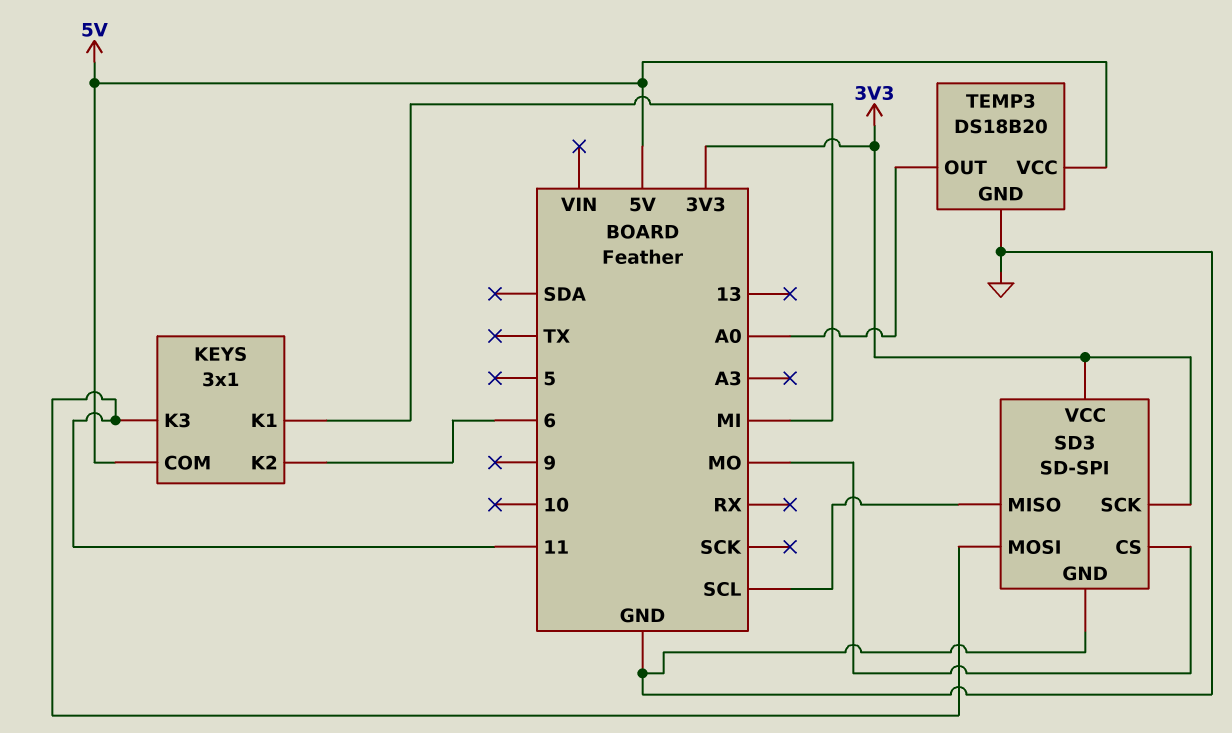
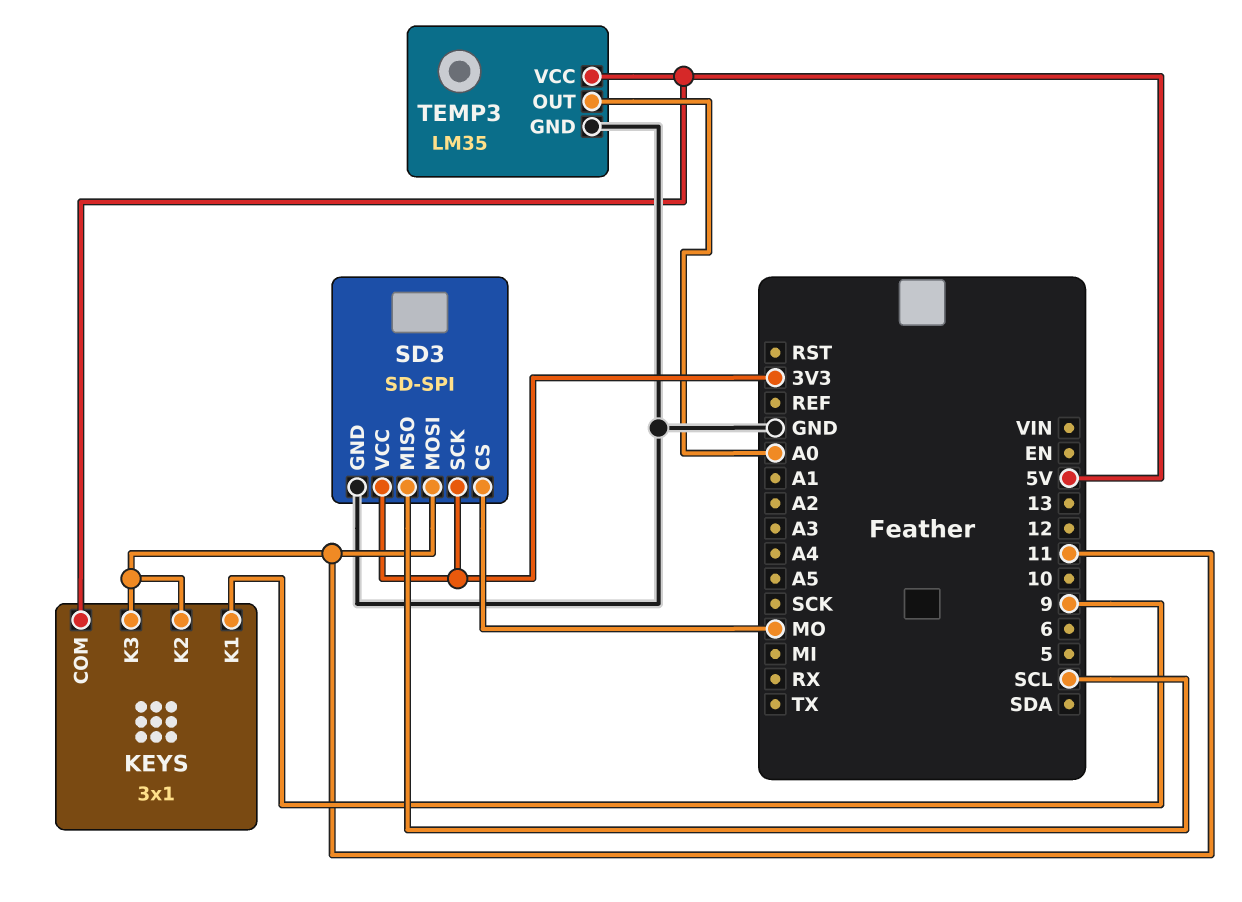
KEYS pin K1: MI -> 9
KEYS pin K2: 6 -> 11
TEMP3: DS18B20 -> LM35

